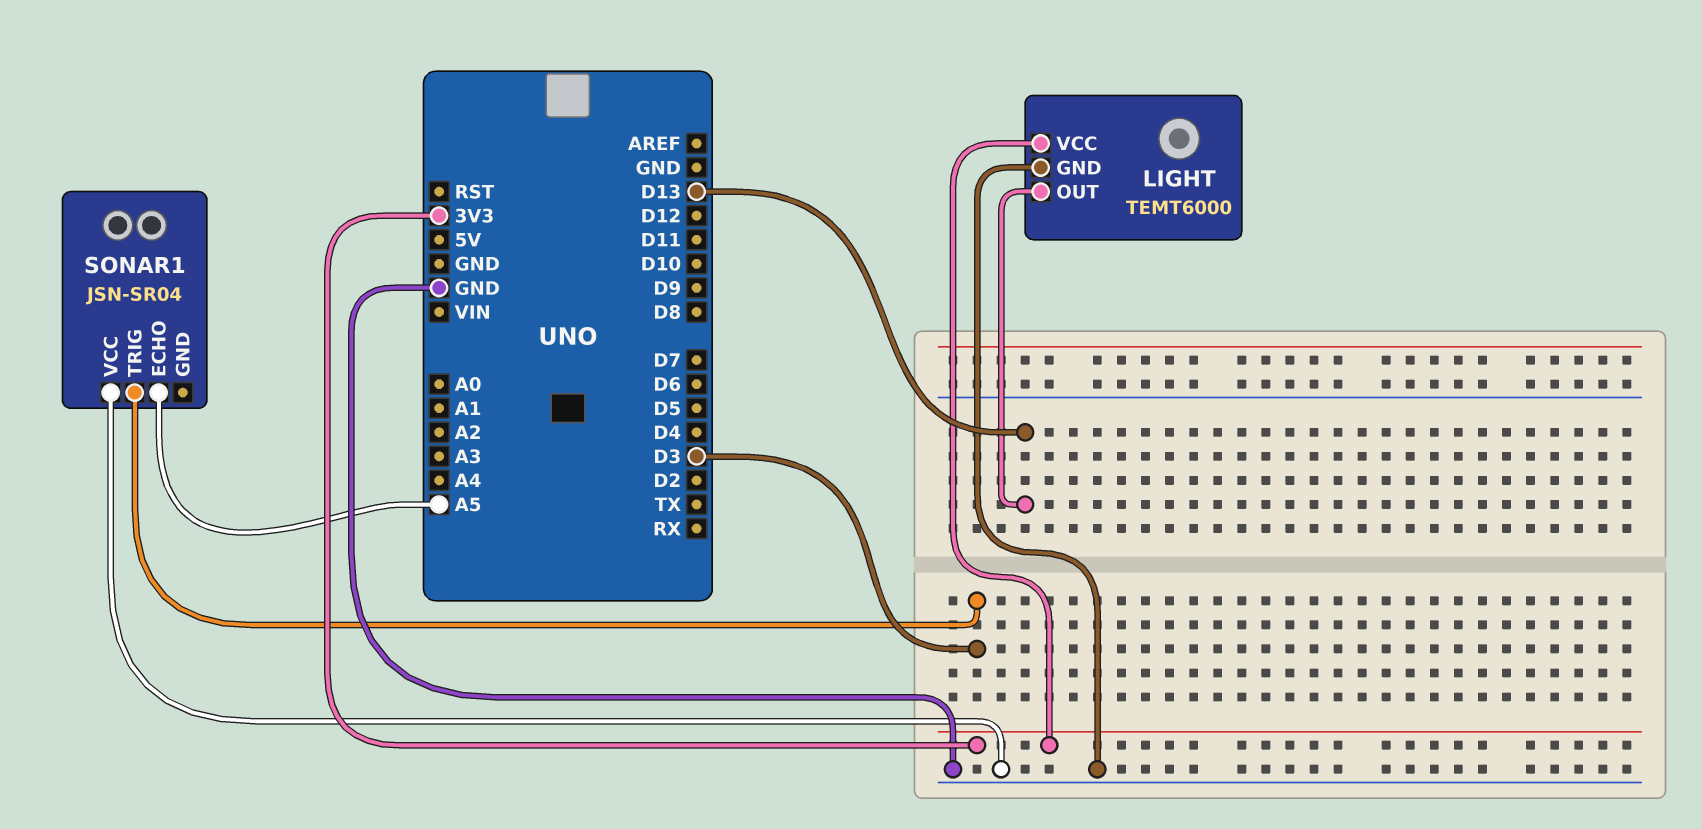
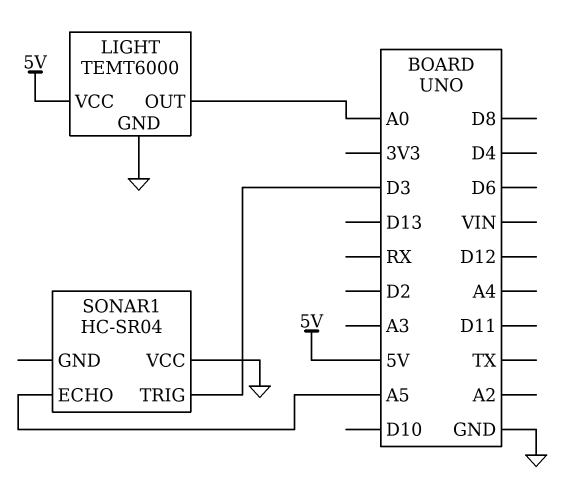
LIGHT pin OUT: D13 -> A0
LIGHT pin VCC: 3V3 -> 5V
SONAR1: JSN-SR04 -> HC-SR04

